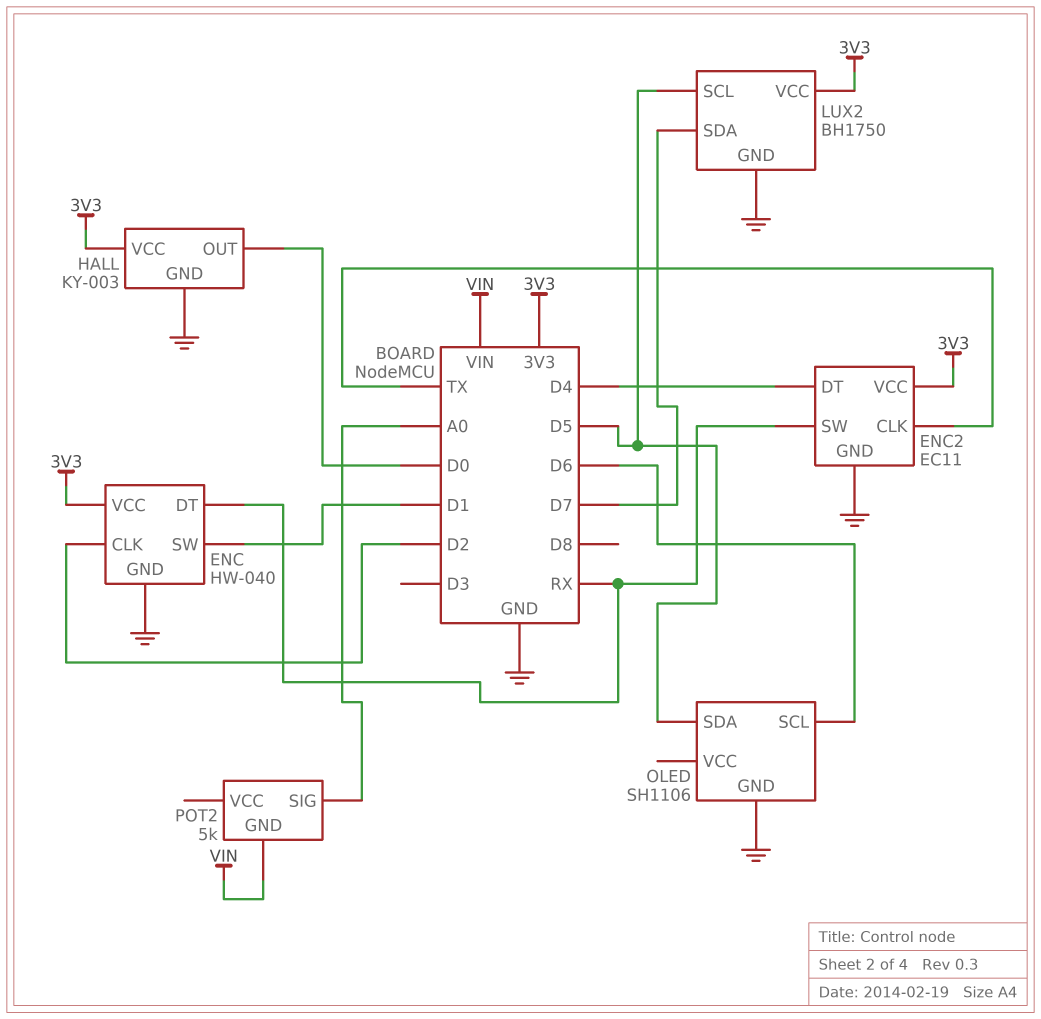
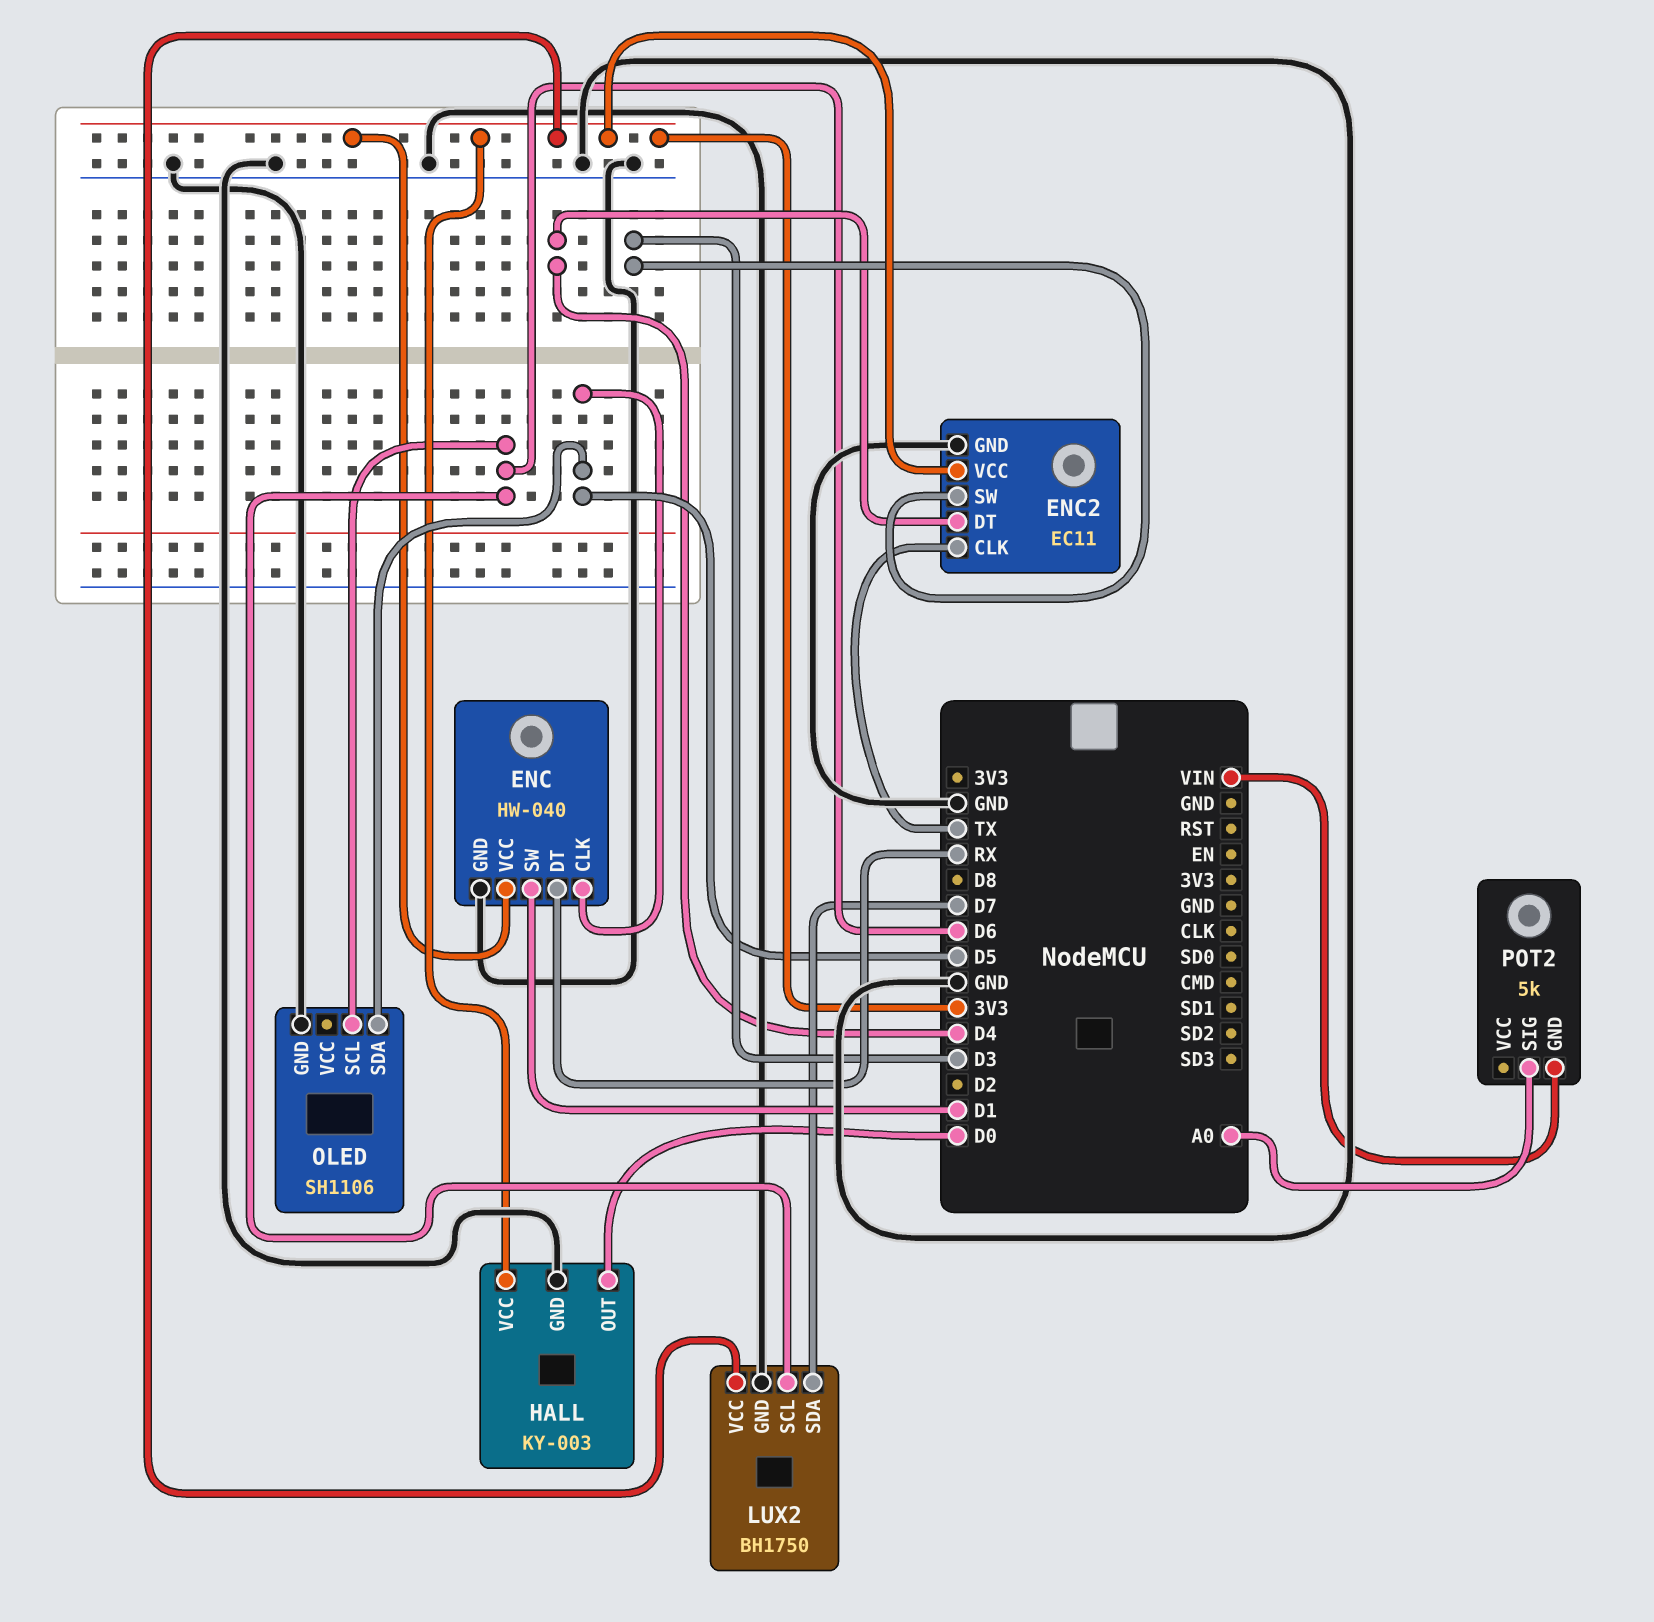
ENC pin CLK: D2 -> D5
ENC2 pin SW: RX -> D3
LUX2 pin SCL: D5 -> D6

